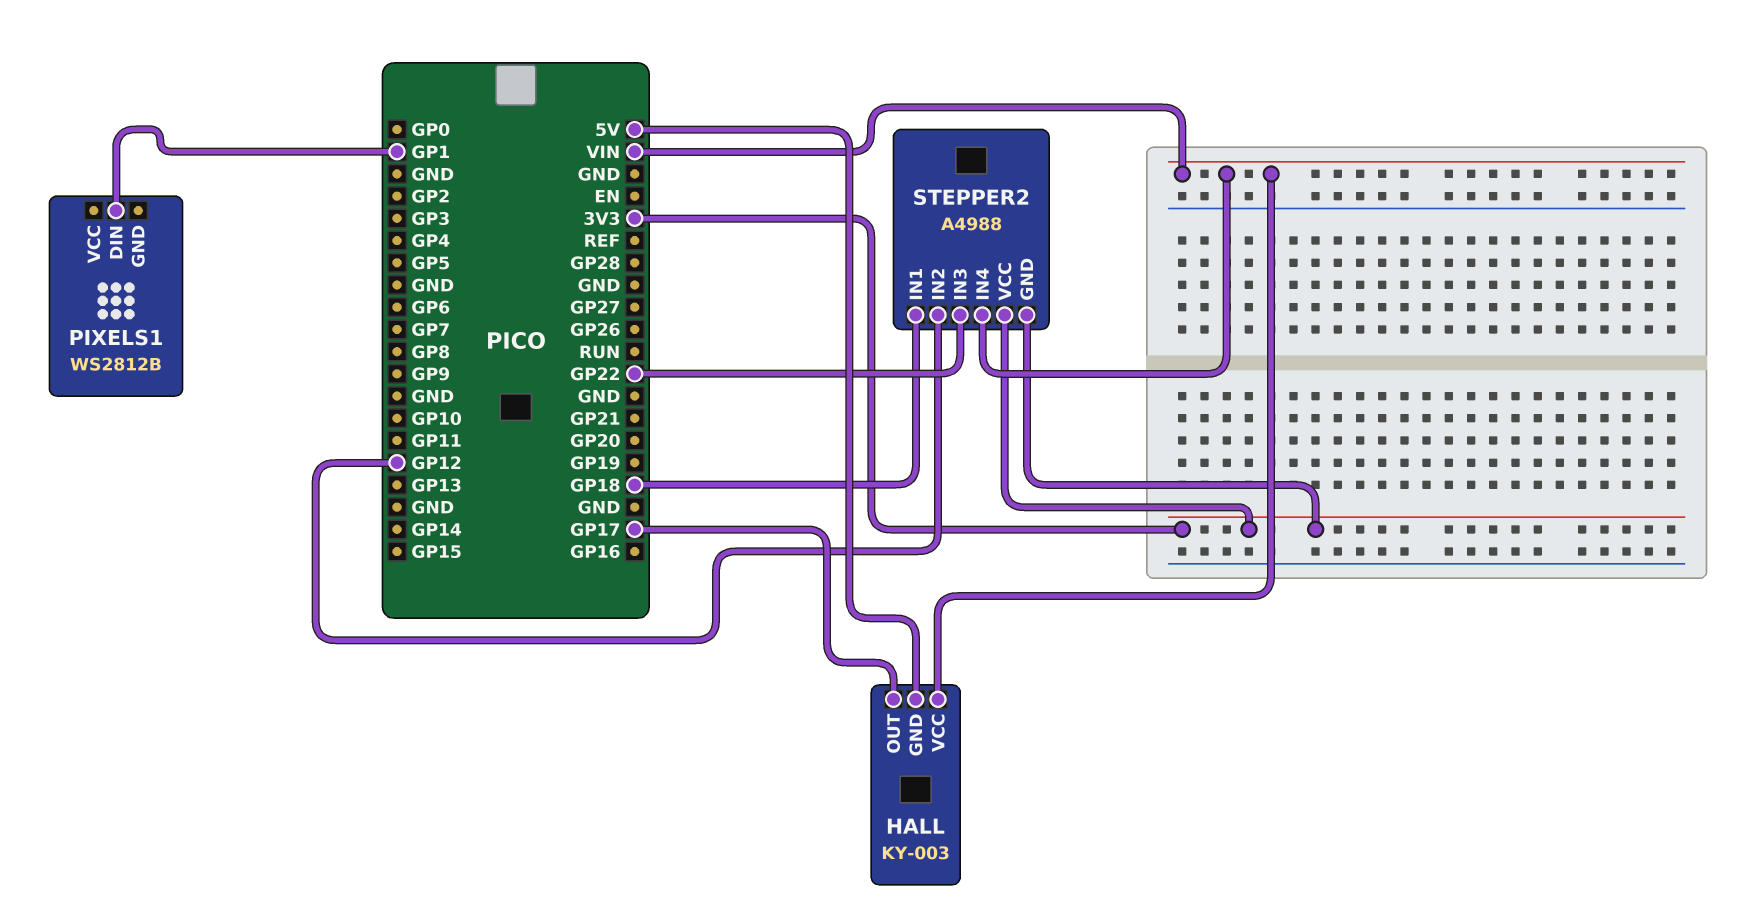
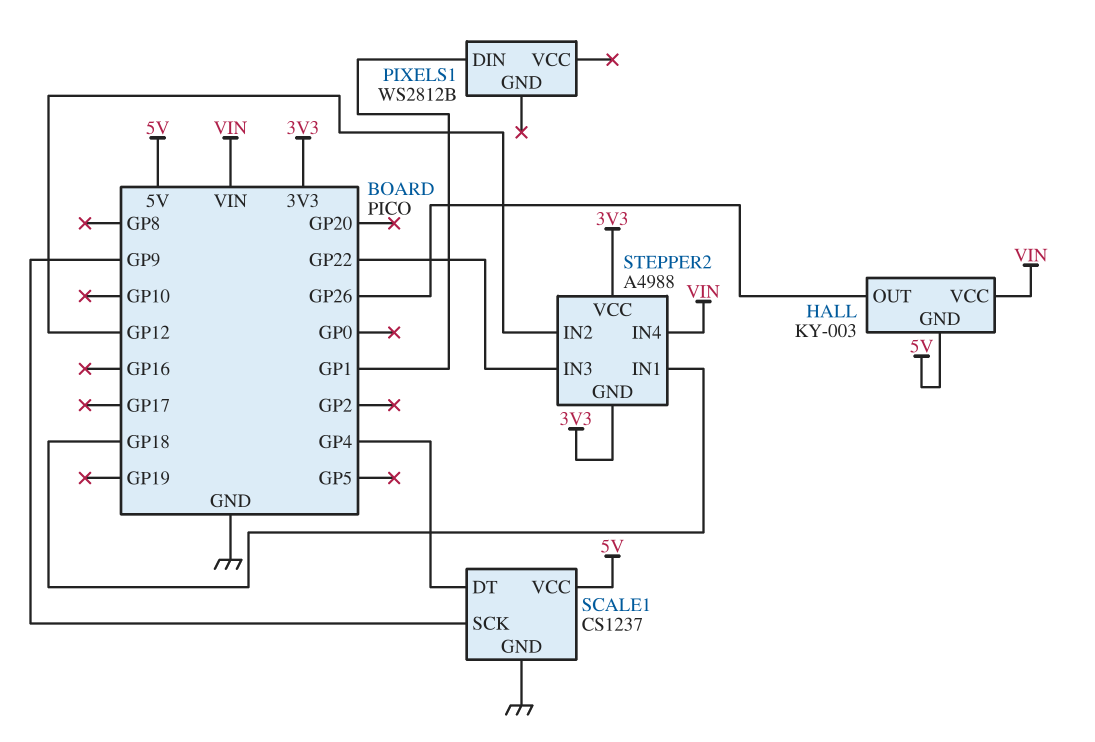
HALL pin OUT: GP17 -> GP26
SCALE1: none -> CS1237
SCALE1 pin DT: none -> GP4
SCALE1 pin GND: none -> GND
SCALE1 pin SCK: none -> GP9
SCALE1 pin VCC: none -> 5V

